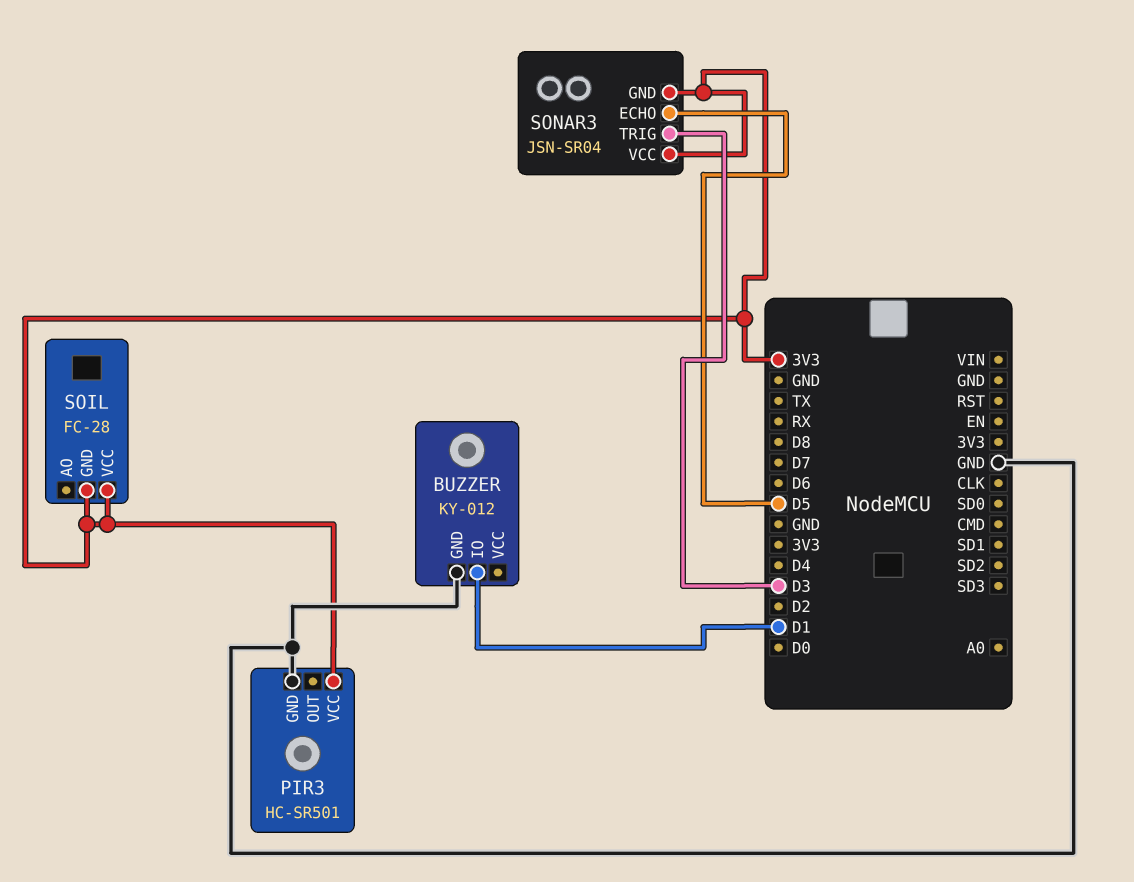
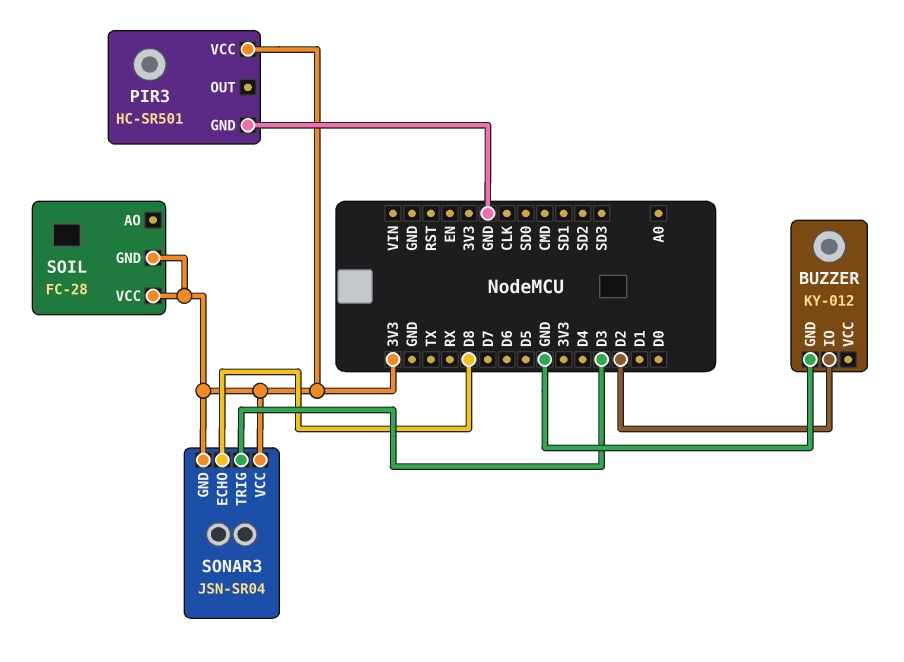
BUZZER pin IO: D1 -> D2
SONAR3 pin ECHO: D5 -> D8

